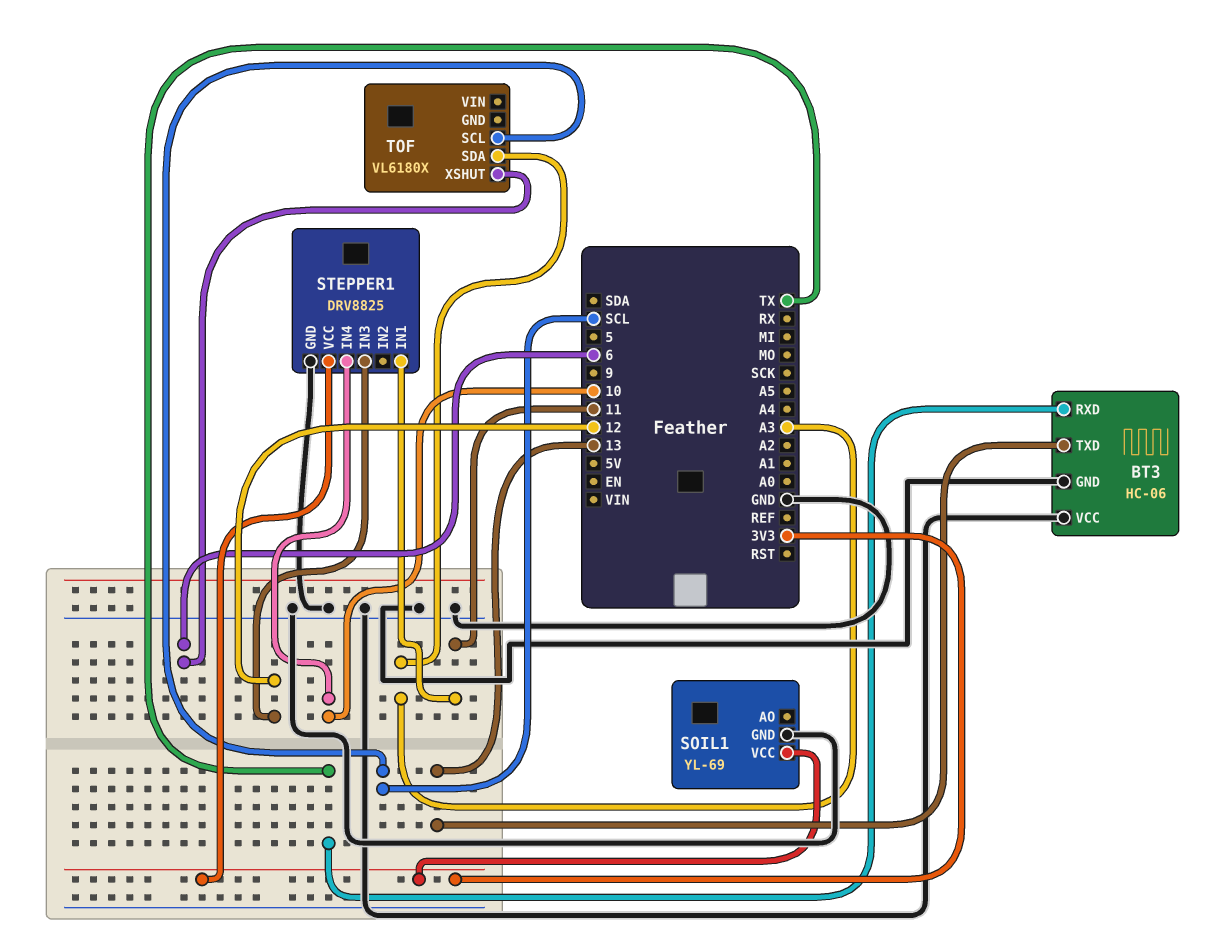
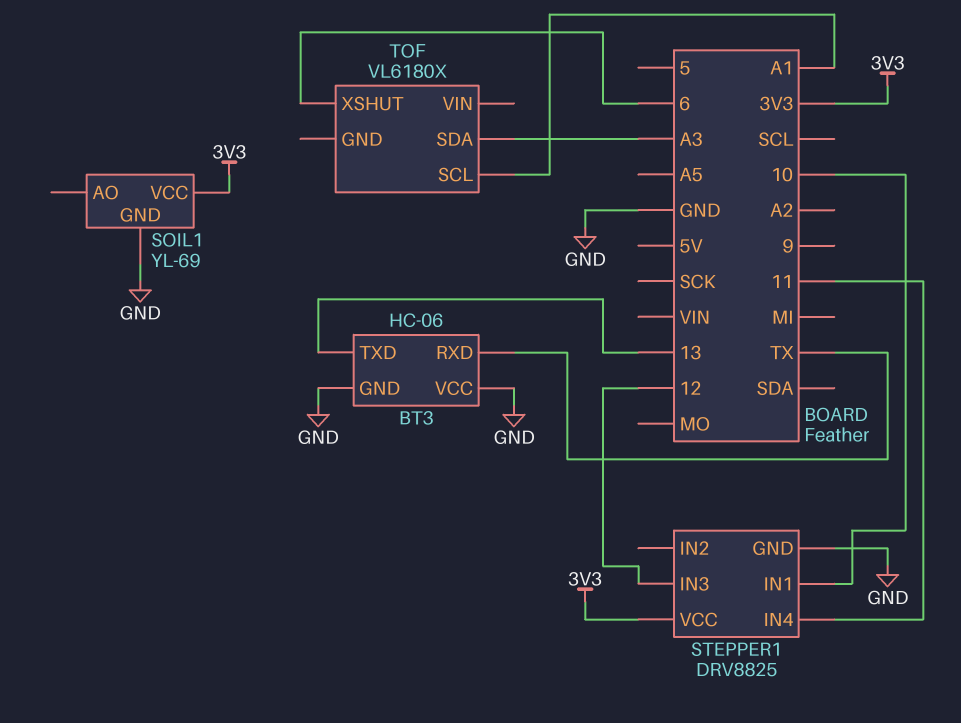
STEPPER1 pin IN1: 11 -> 10
STEPPER1 pin IN4: 10 -> 11
TOF pin SCL: SCL -> A1

